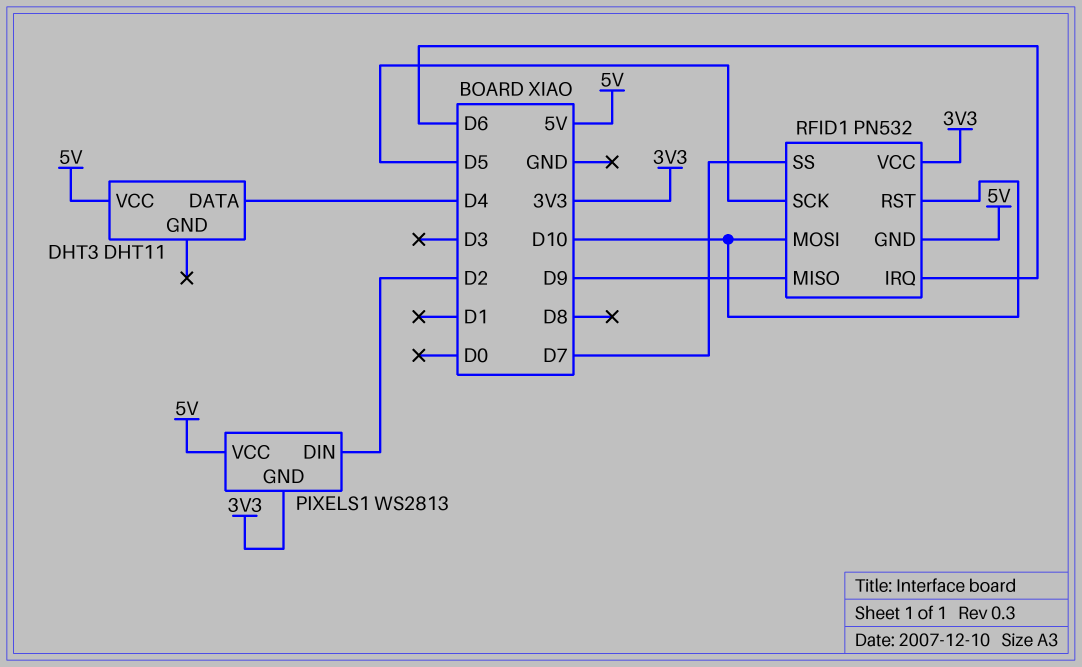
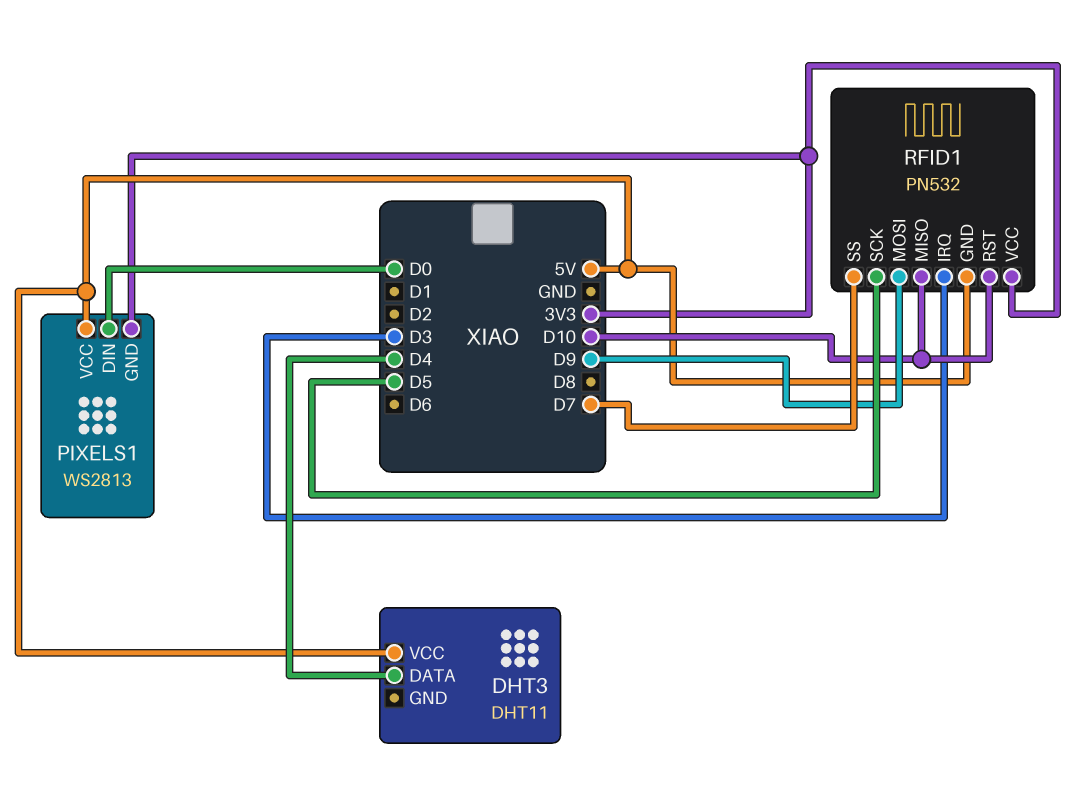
PIXELS1 pin DIN: D2 -> D0
RFID1 pin IRQ: D6 -> D3
RFID1 pin MISO: D9 -> D10
RFID1 pin MOSI: D10 -> D9

